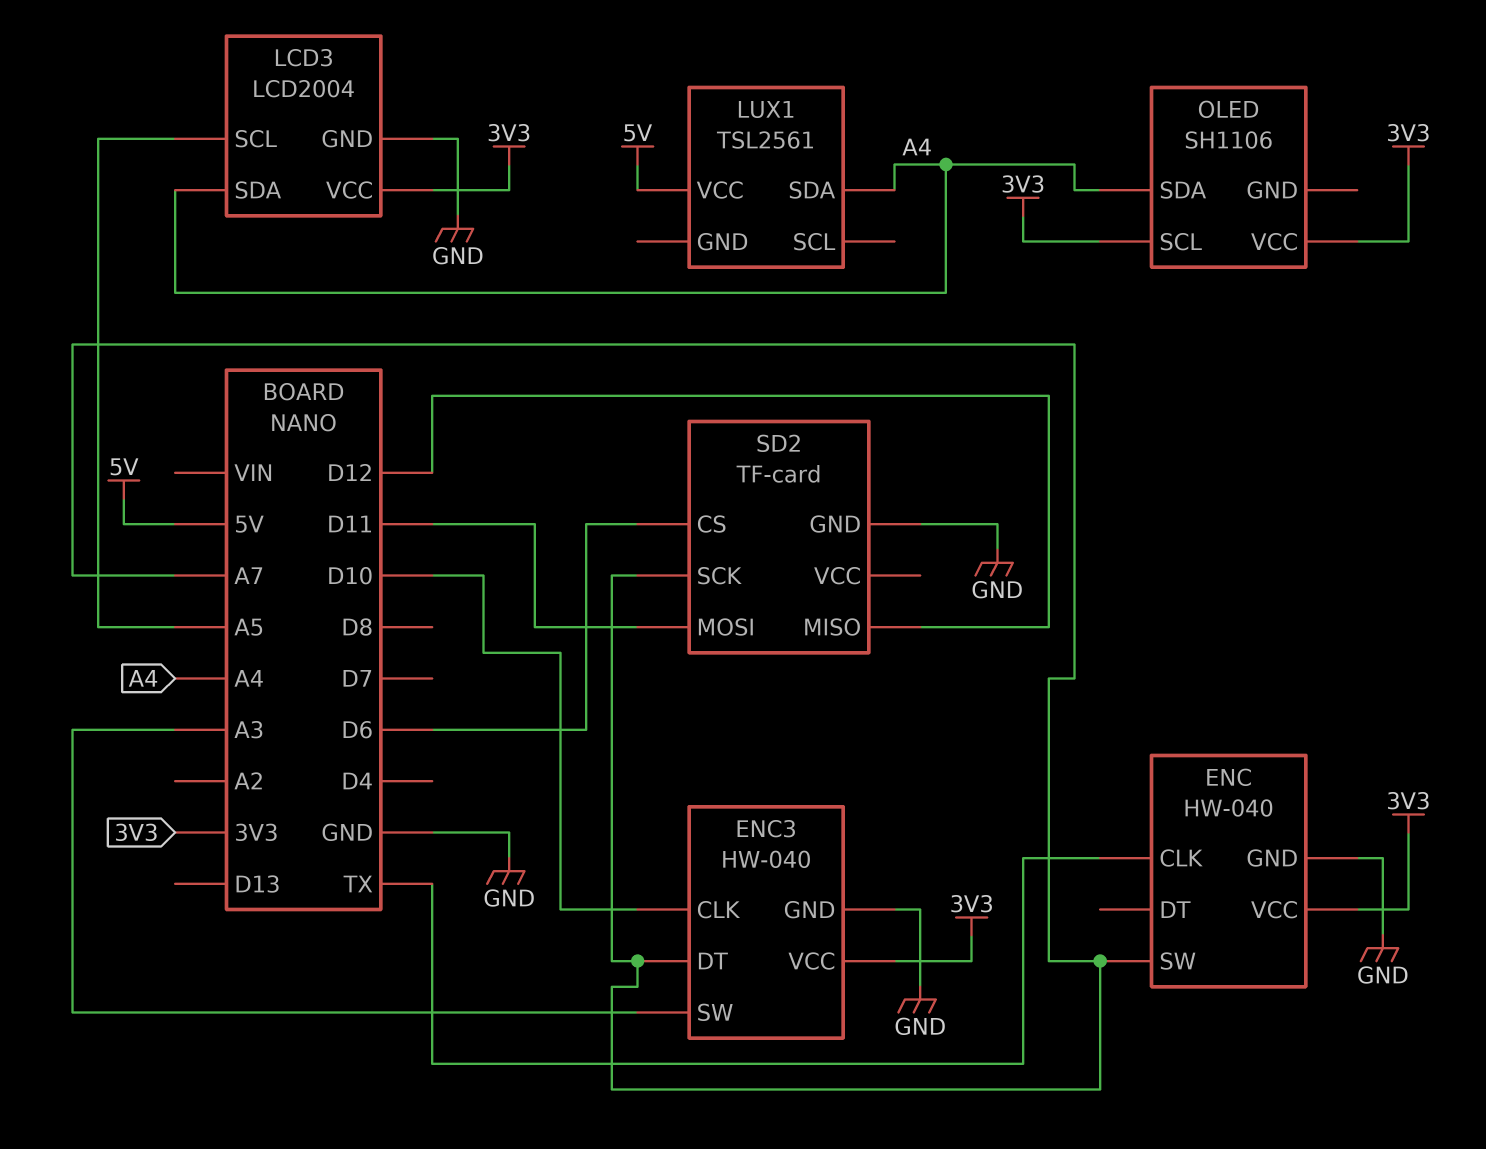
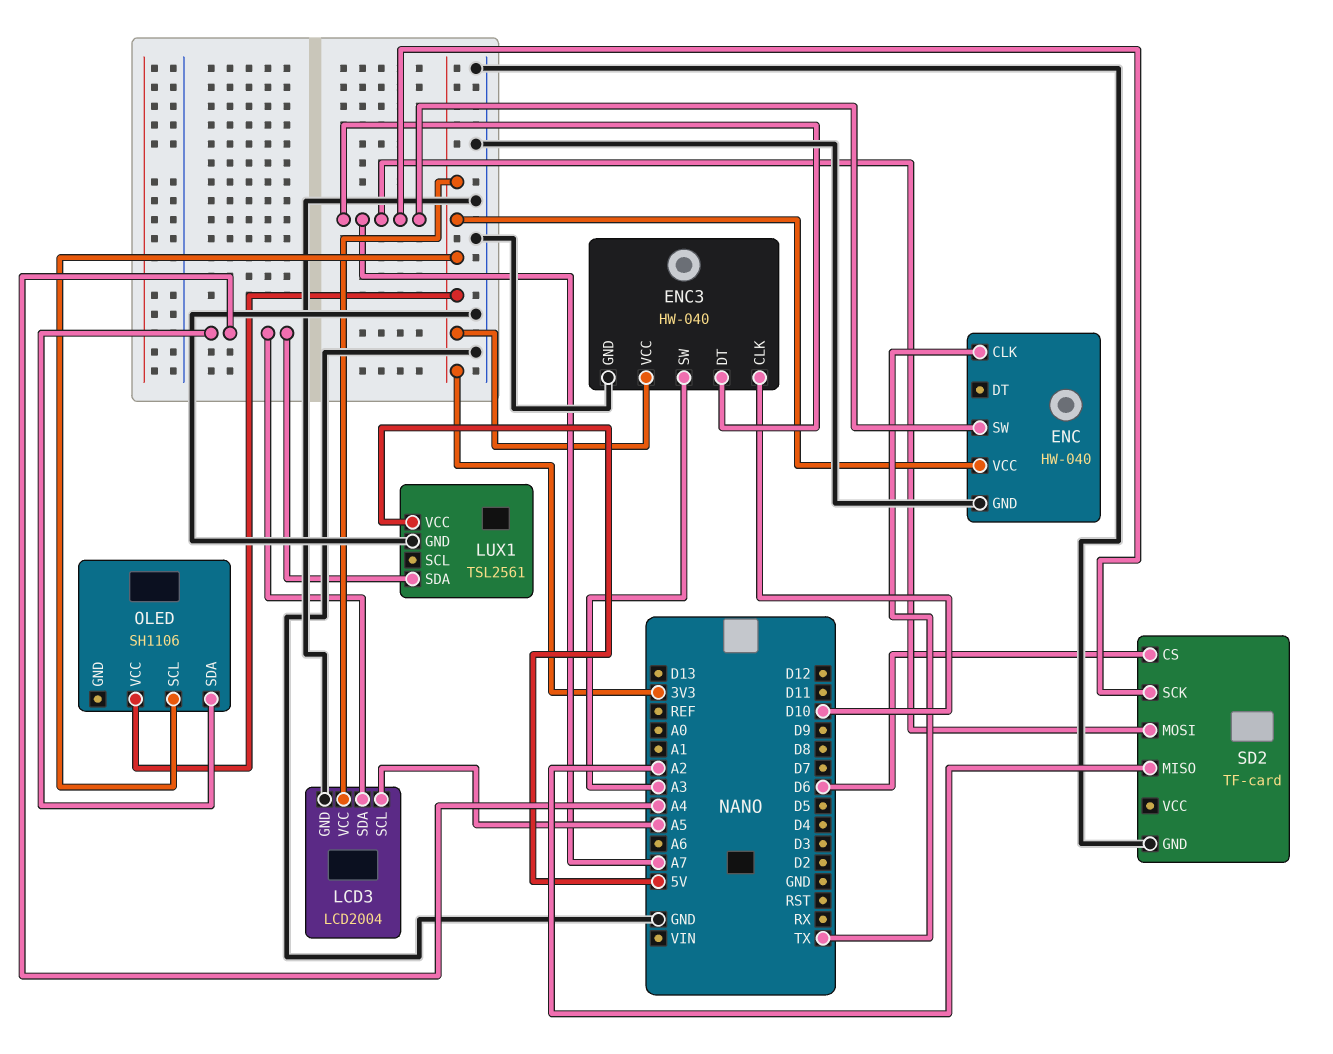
LUX1 pin GND: none -> GND
SD2 pin MISO: D12 -> A2
SD2 pin MOSI: D11 -> A7

